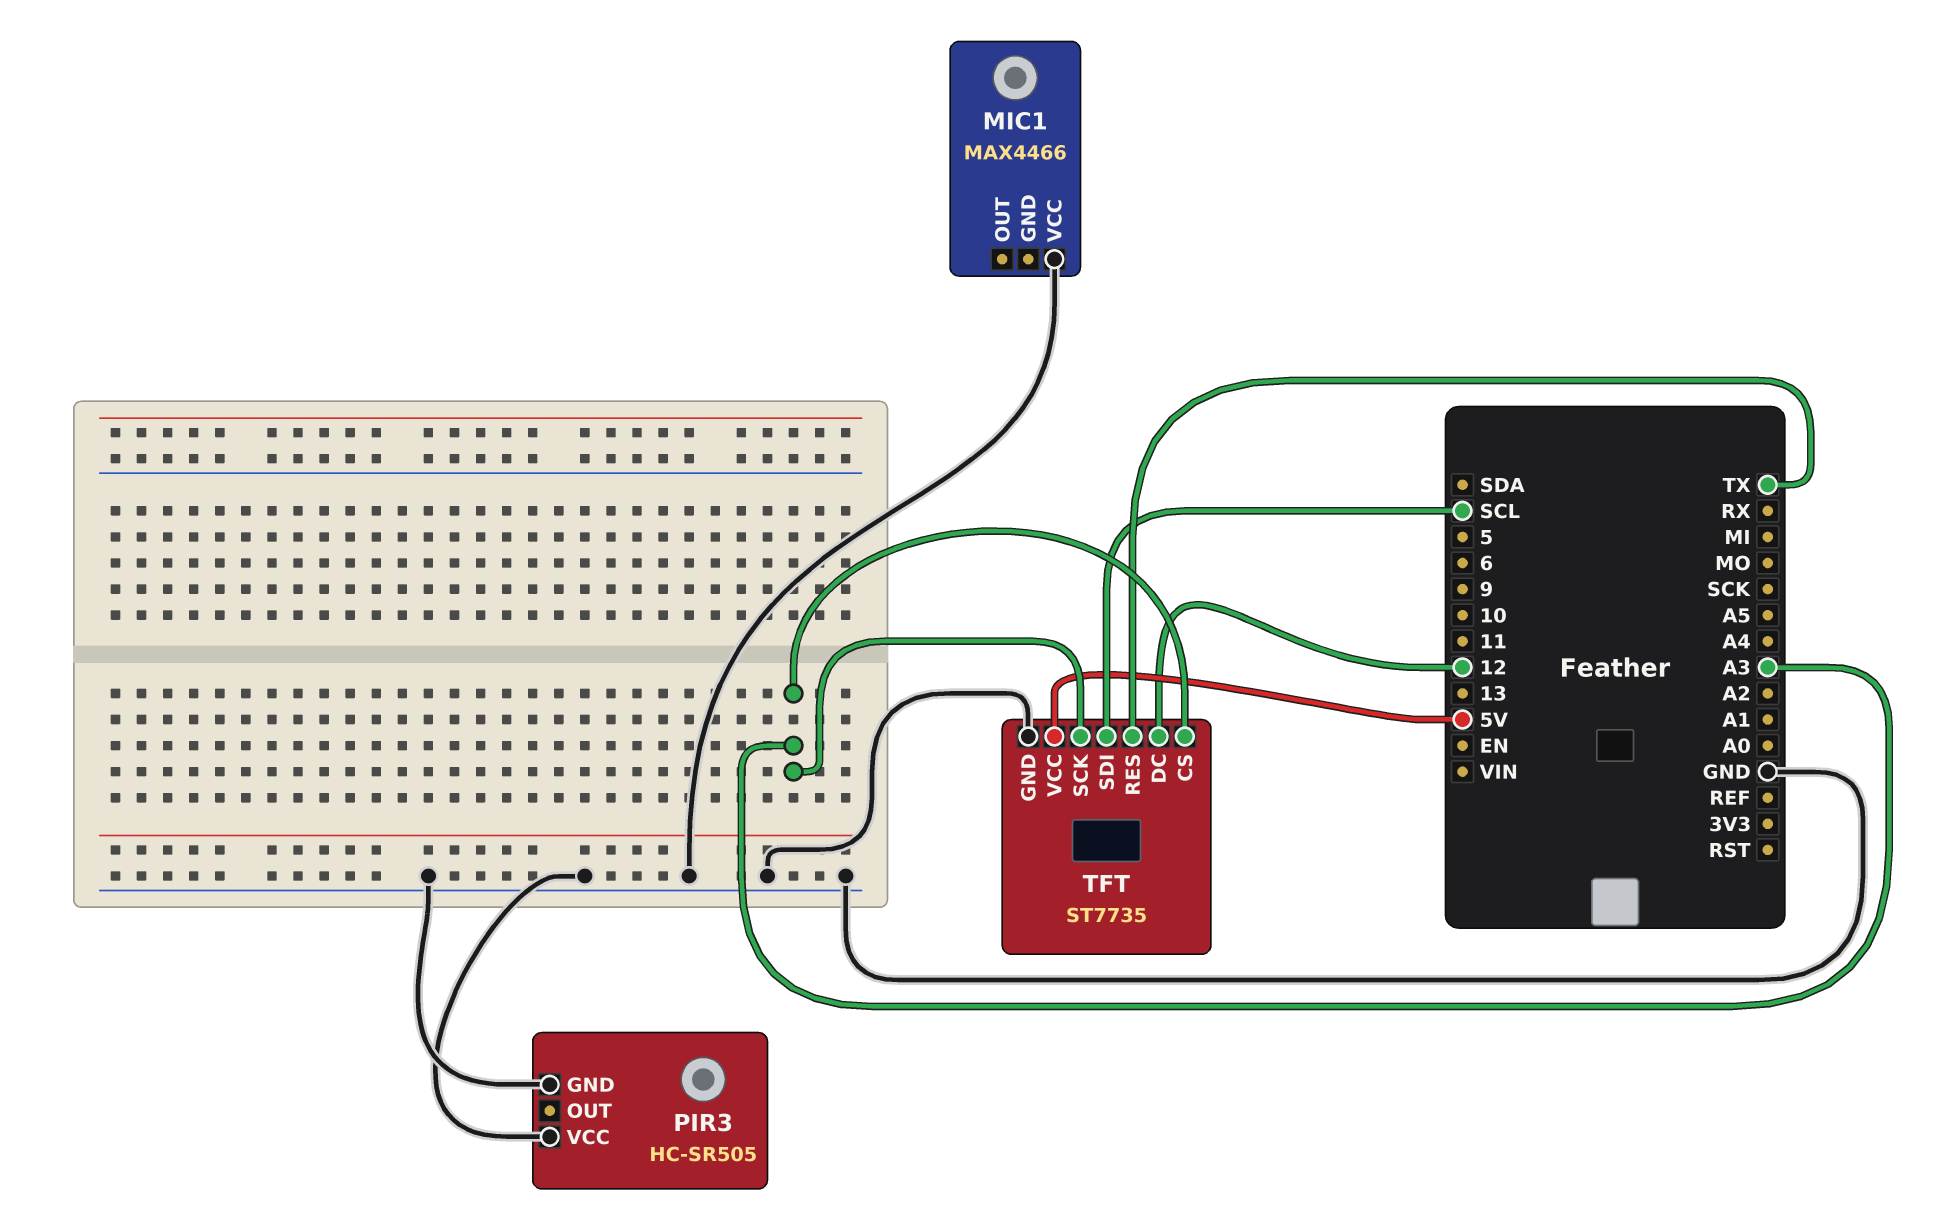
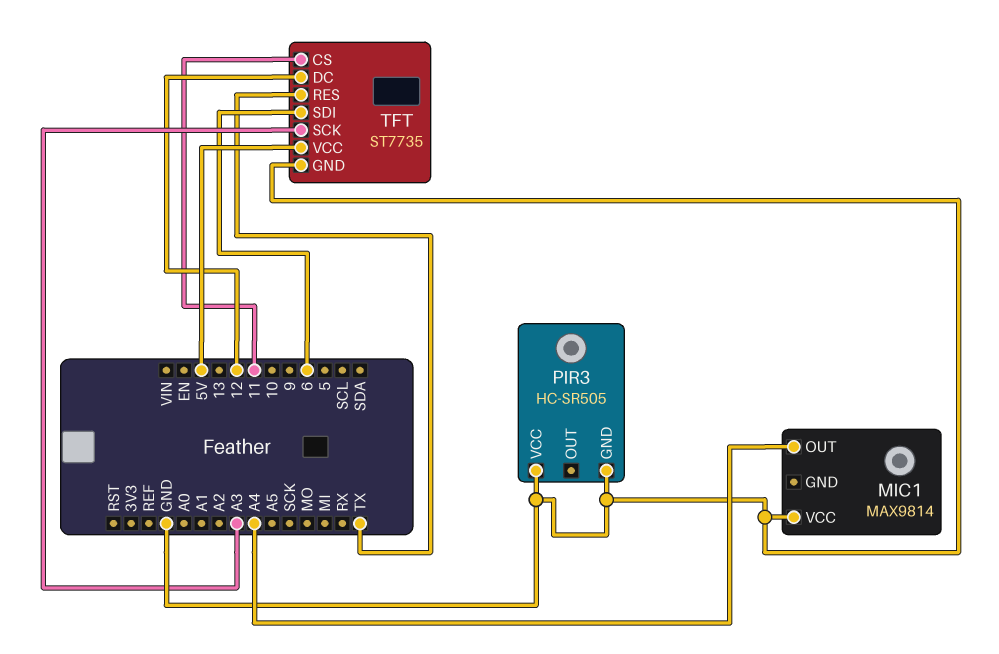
MIC1: MAX4466 -> MAX9814
MIC1 pin OUT: none -> A4
TFT pin CS: A3 -> 11
TFT pin SDI: SCL -> 6

